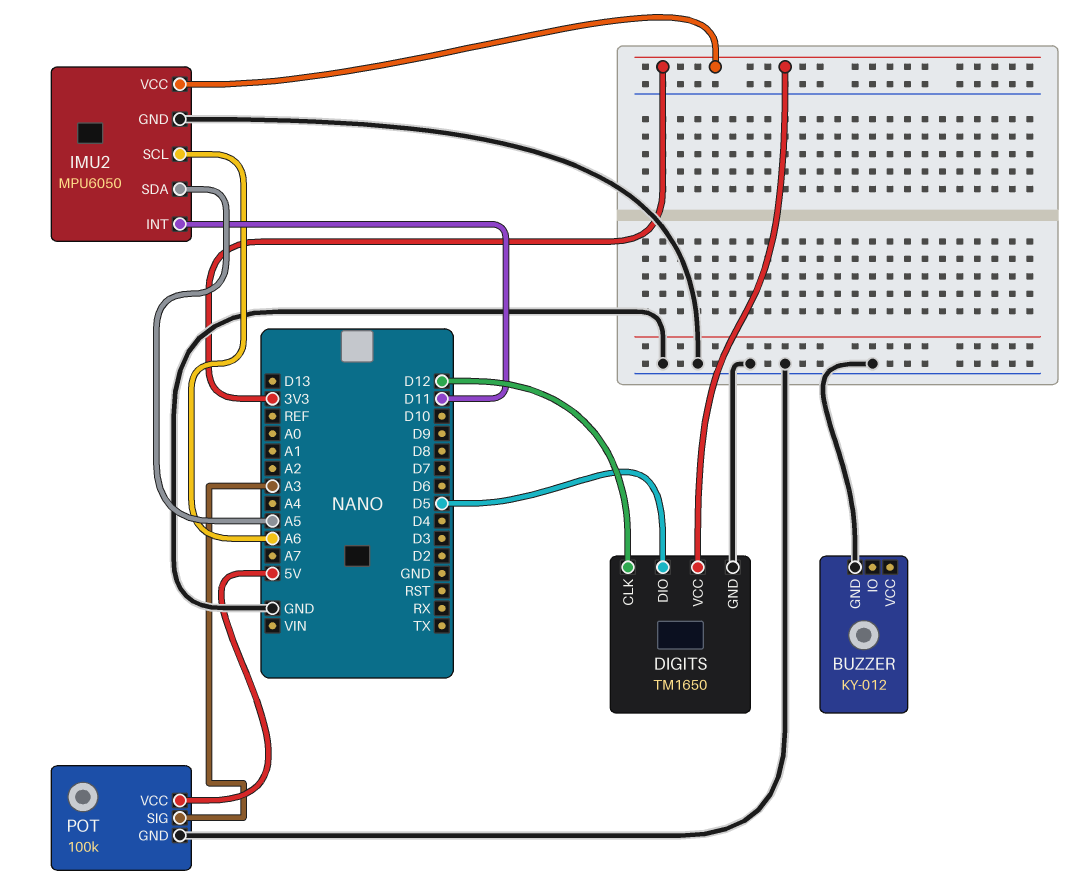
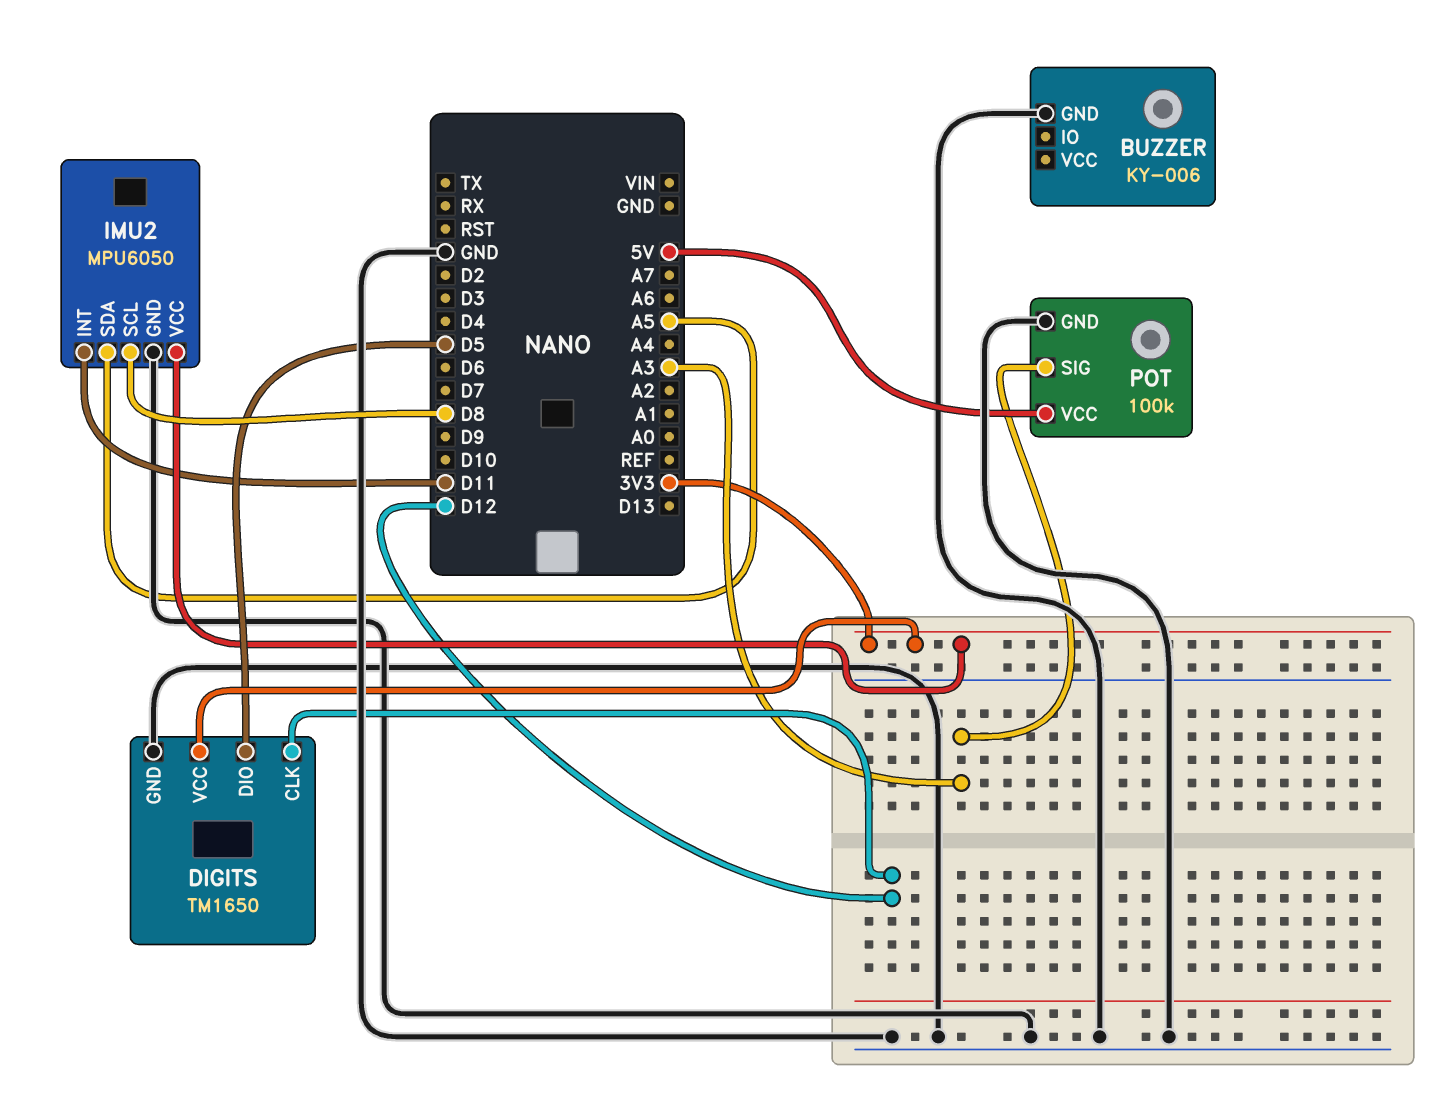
BUZZER: KY-012 -> KY-006
IMU2 pin SCL: A6 -> D8

